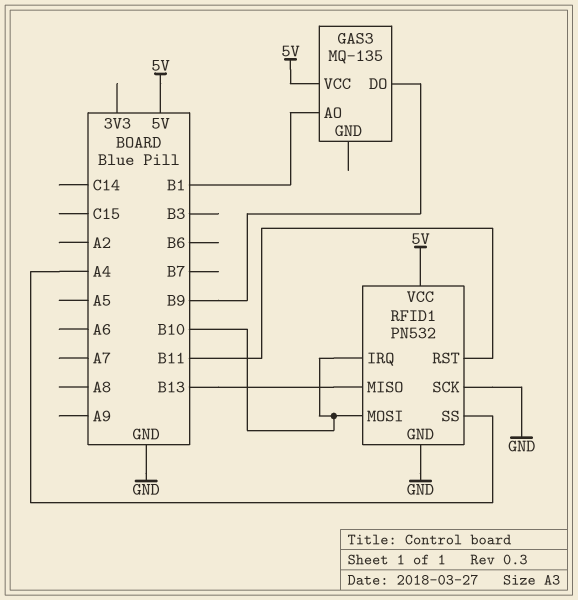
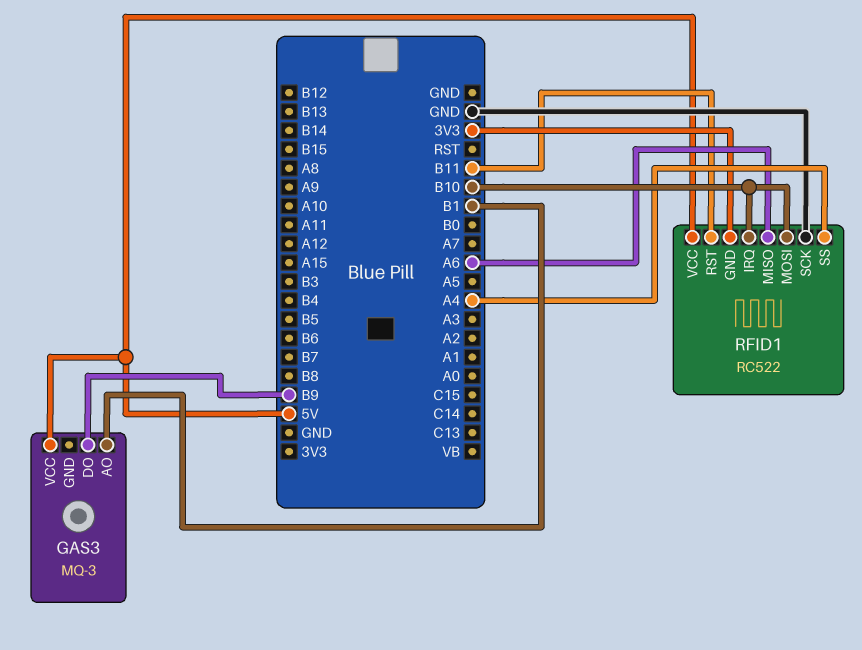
GAS3: MQ-135 -> MQ-3
RFID1: PN532 -> RC522
RFID1 pin GND: GND -> 3V3
RFID1 pin MISO: B13 -> A6

